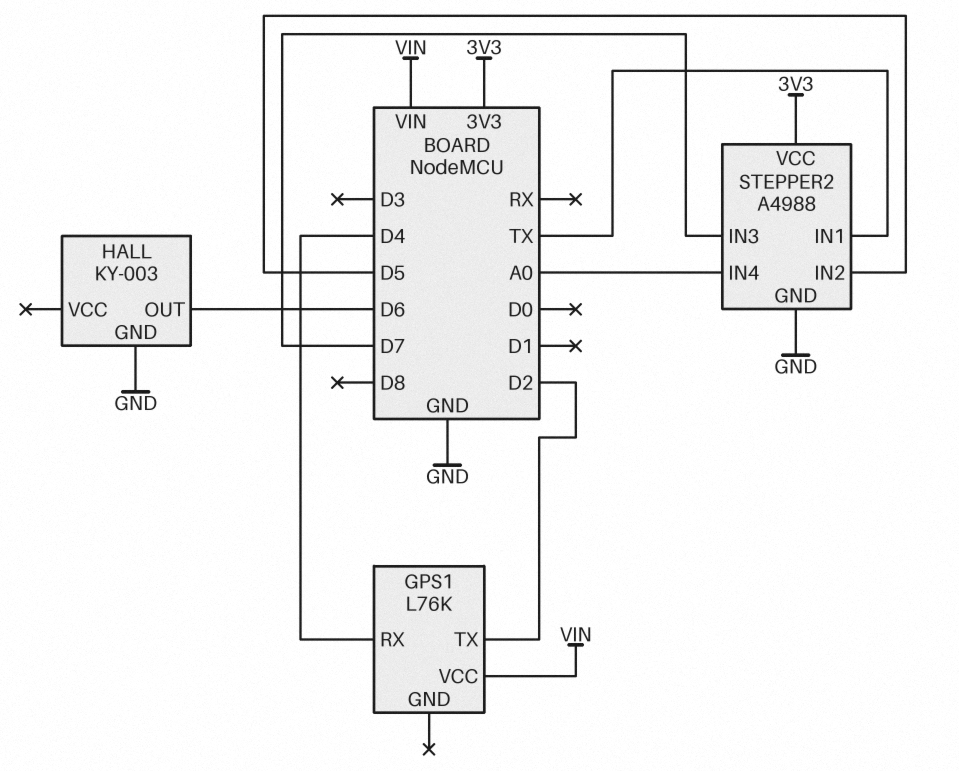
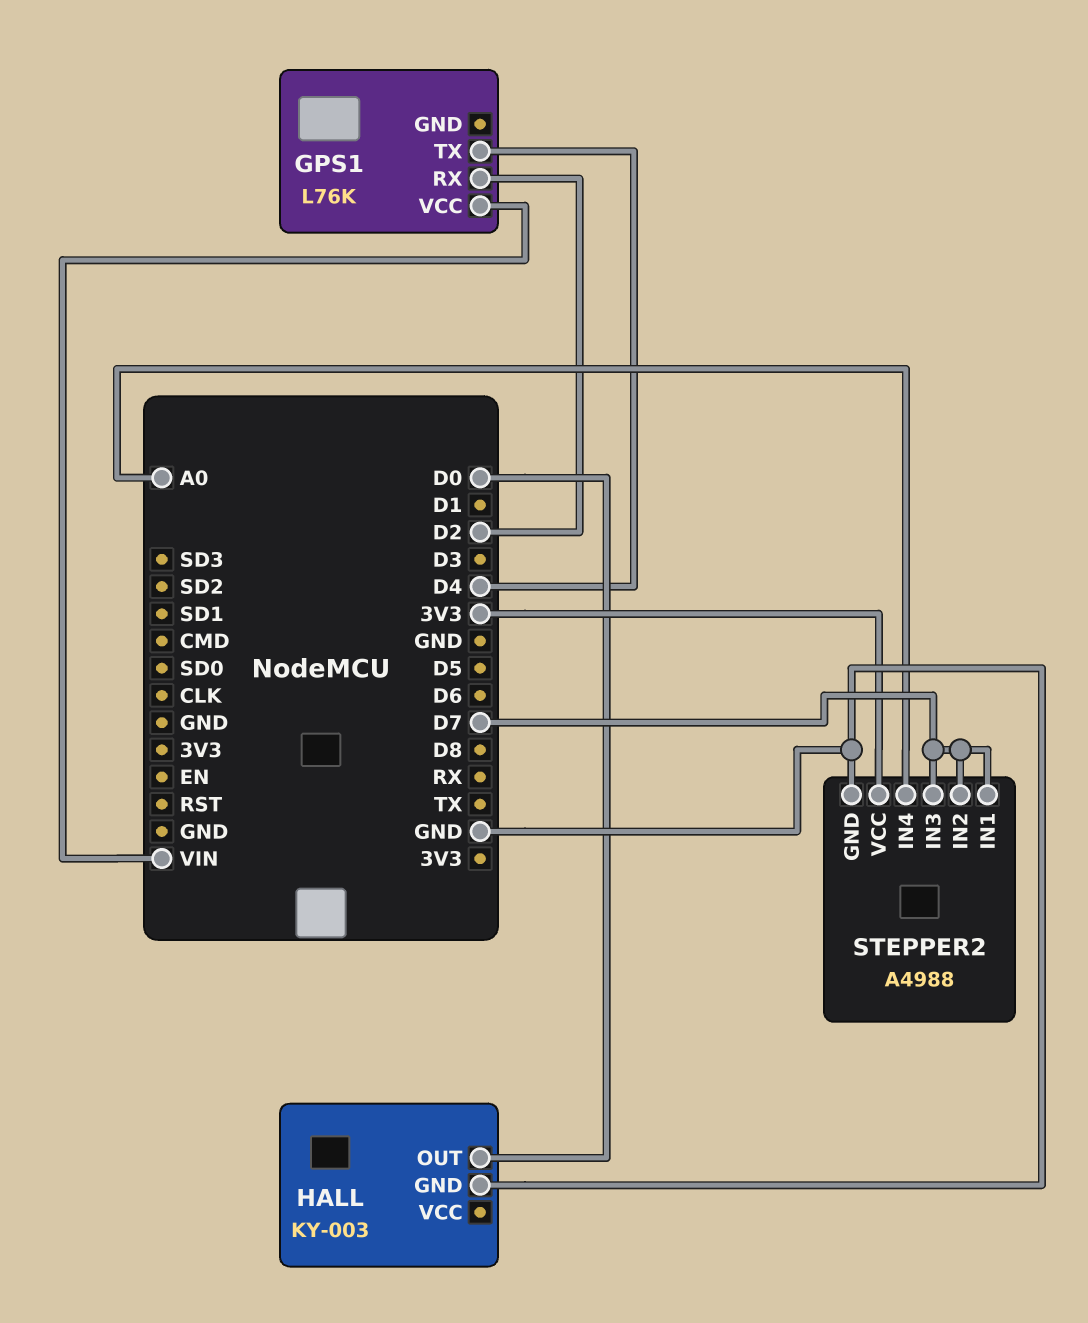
GPS1 pin RX: D4 -> D2
GPS1 pin TX: D2 -> D4
HALL pin OUT: D6 -> D0
STEPPER2 pin IN1: TX -> D7
STEPPER2 pin IN2: D5 -> D7

